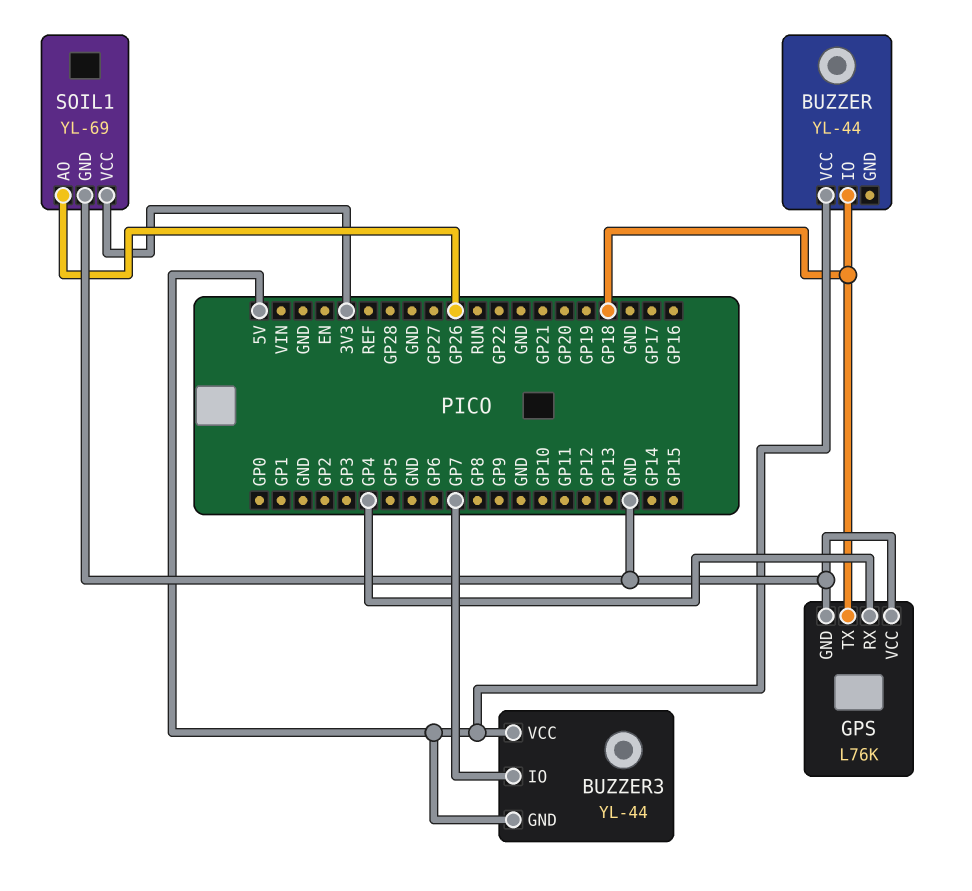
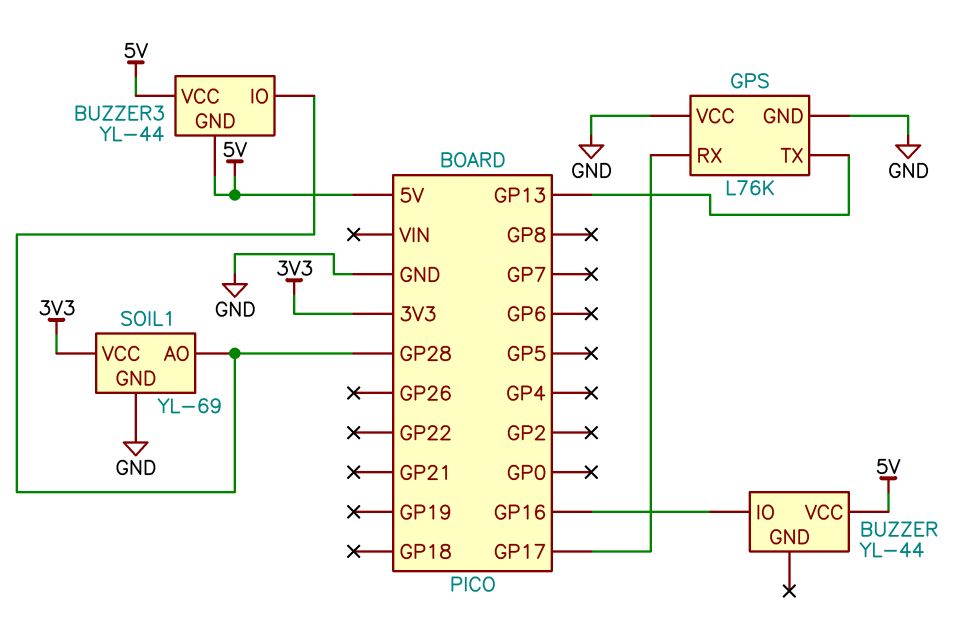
BUZZER pin IO: GP18 -> GP16
BUZZER3 pin IO: GP7 -> GP28
GPS pin RX: GP4 -> GP17
GPS pin TX: GP18 -> GP13
SOIL1 pin AO: GP26 -> GP28

